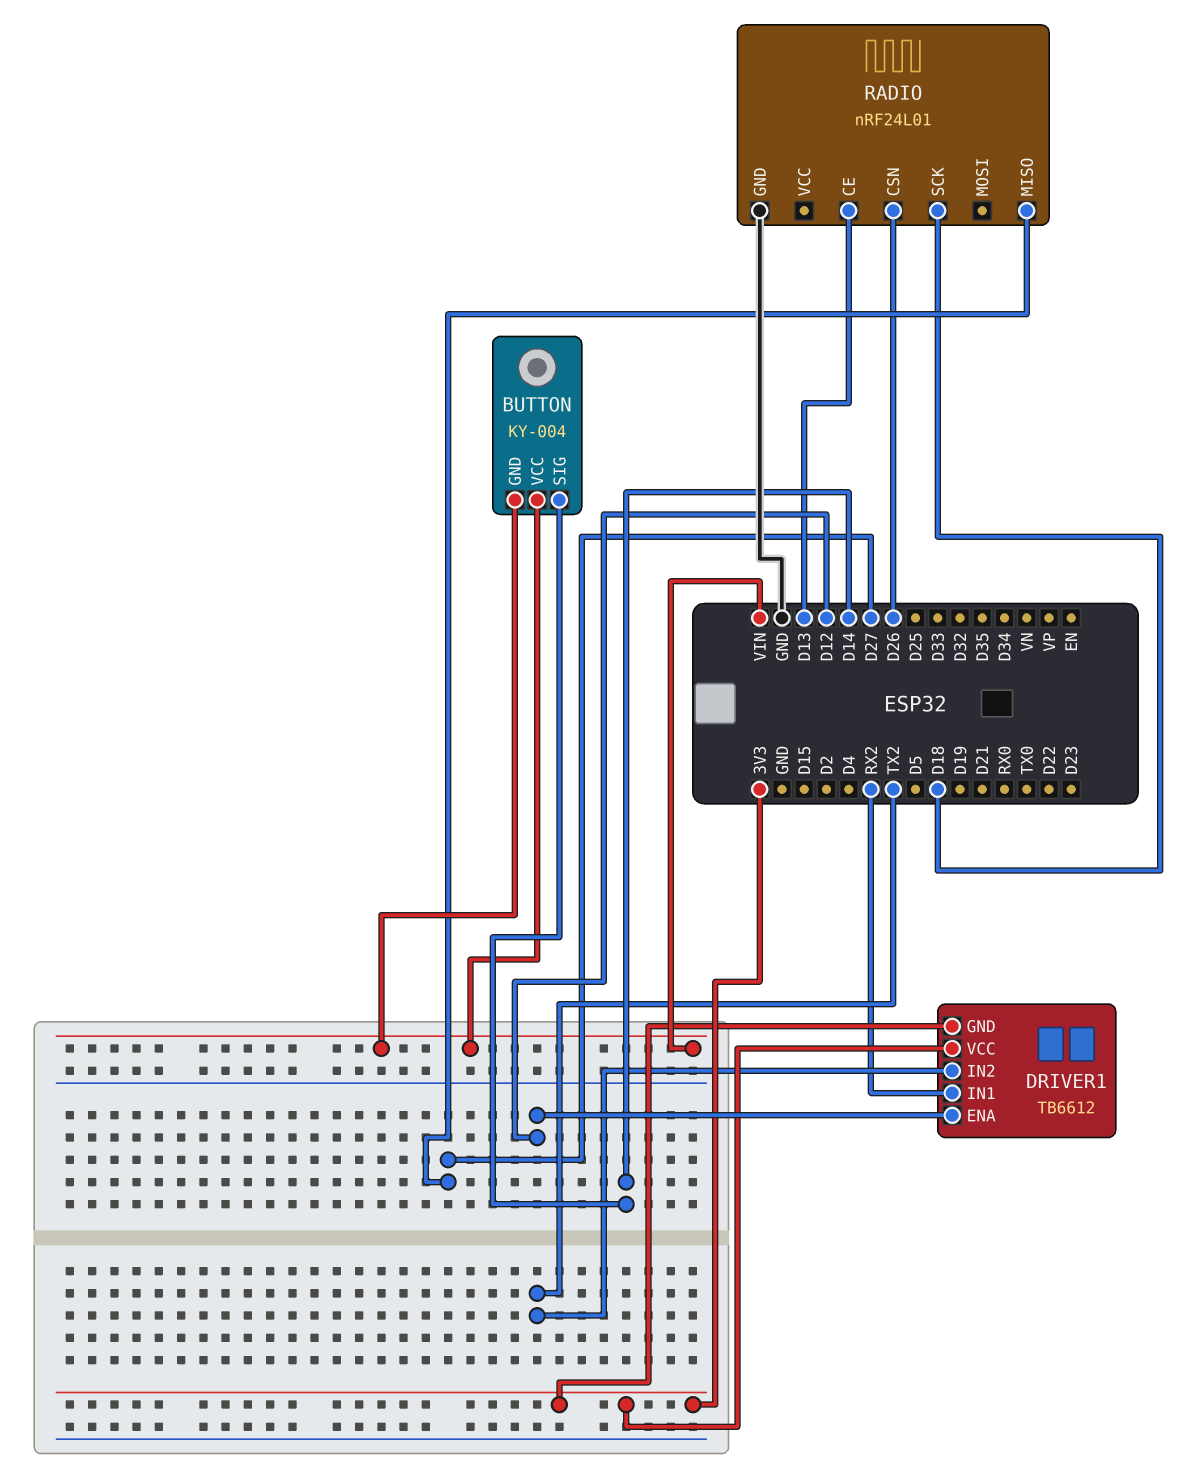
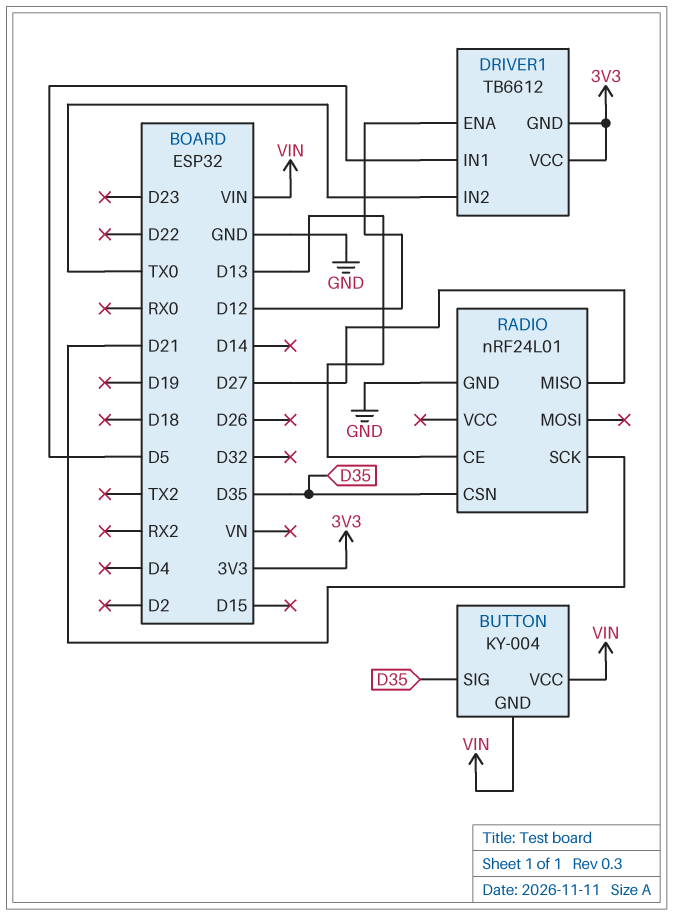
BUTTON pin SIG: D14 -> D35
DRIVER1 pin IN1: RX2 -> D5
DRIVER1 pin IN2: TX2 -> TX0
RADIO pin CSN: D26 -> D35
RADIO pin SCK: D18 -> D21

